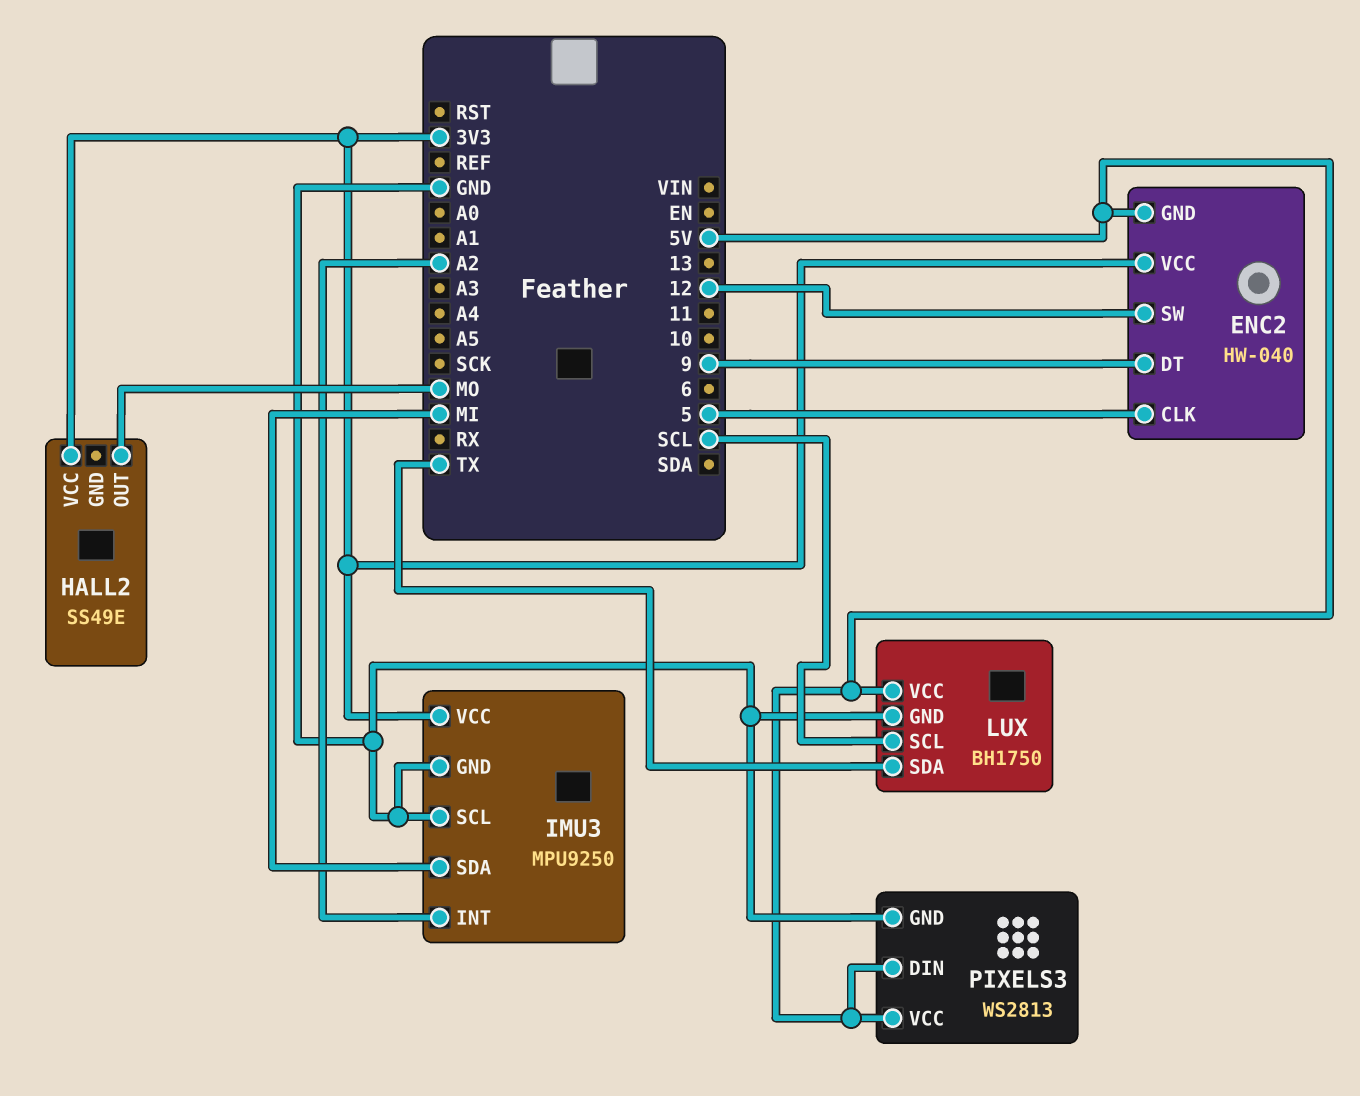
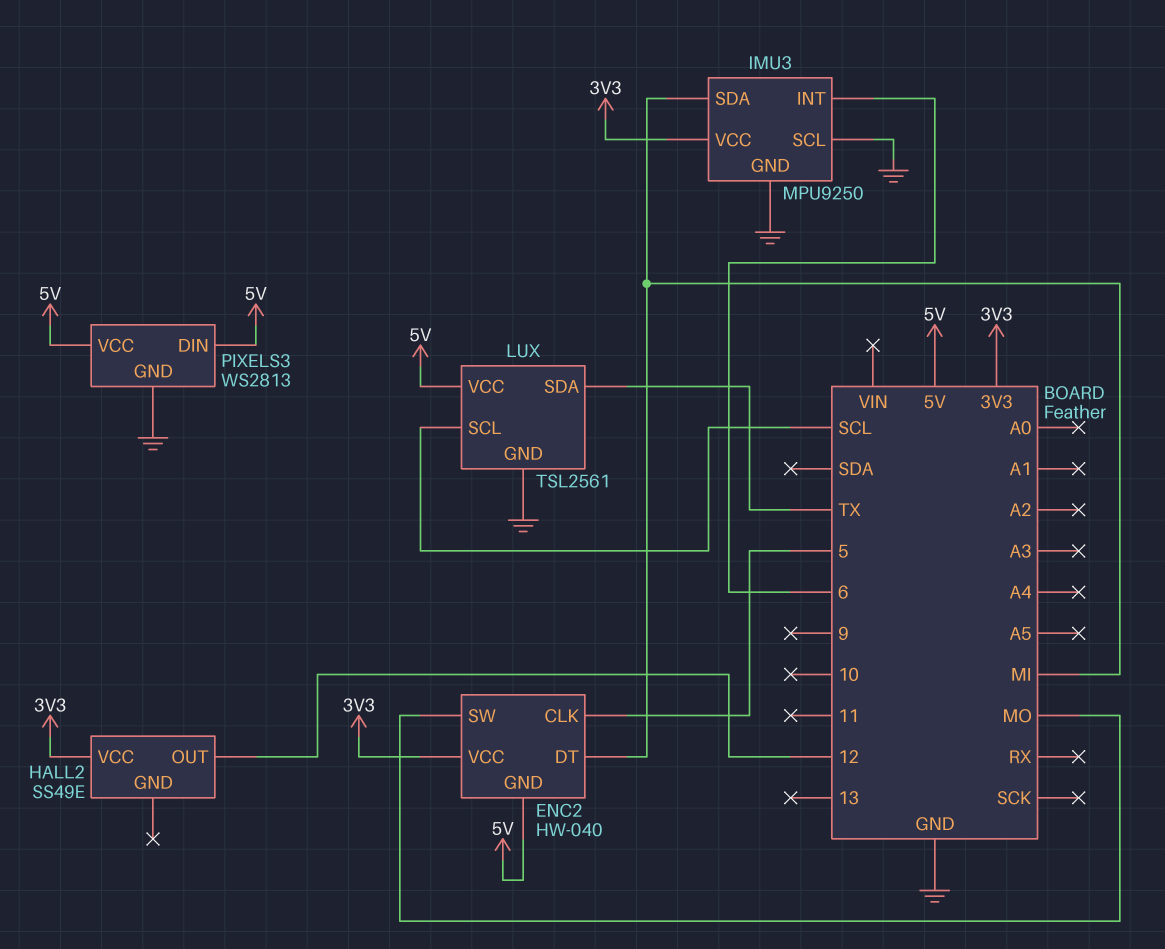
ENC2 pin DT: 9 -> MI
ENC2 pin SW: 12 -> MO
HALL2 pin OUT: MO -> 12
IMU3 pin INT: A2 -> 6
LUX: BH1750 -> TSL2561

